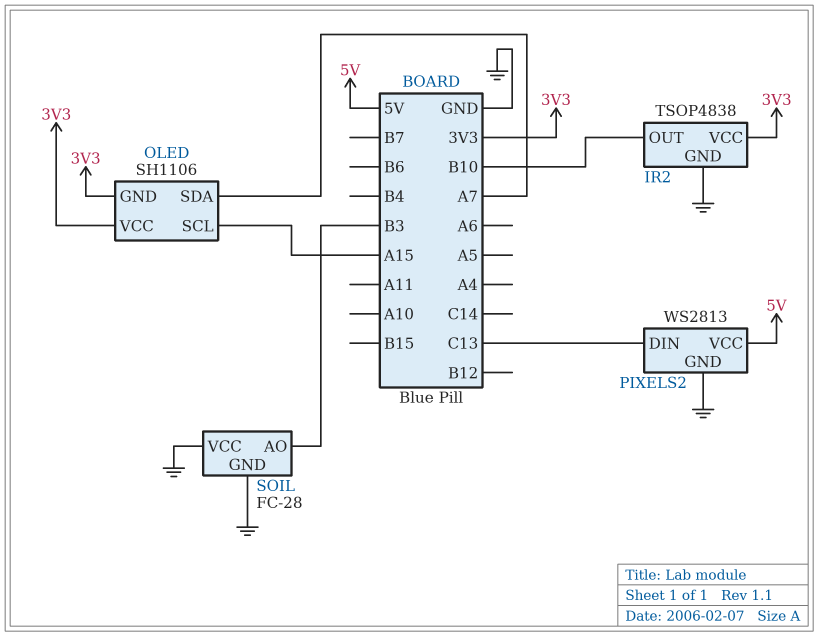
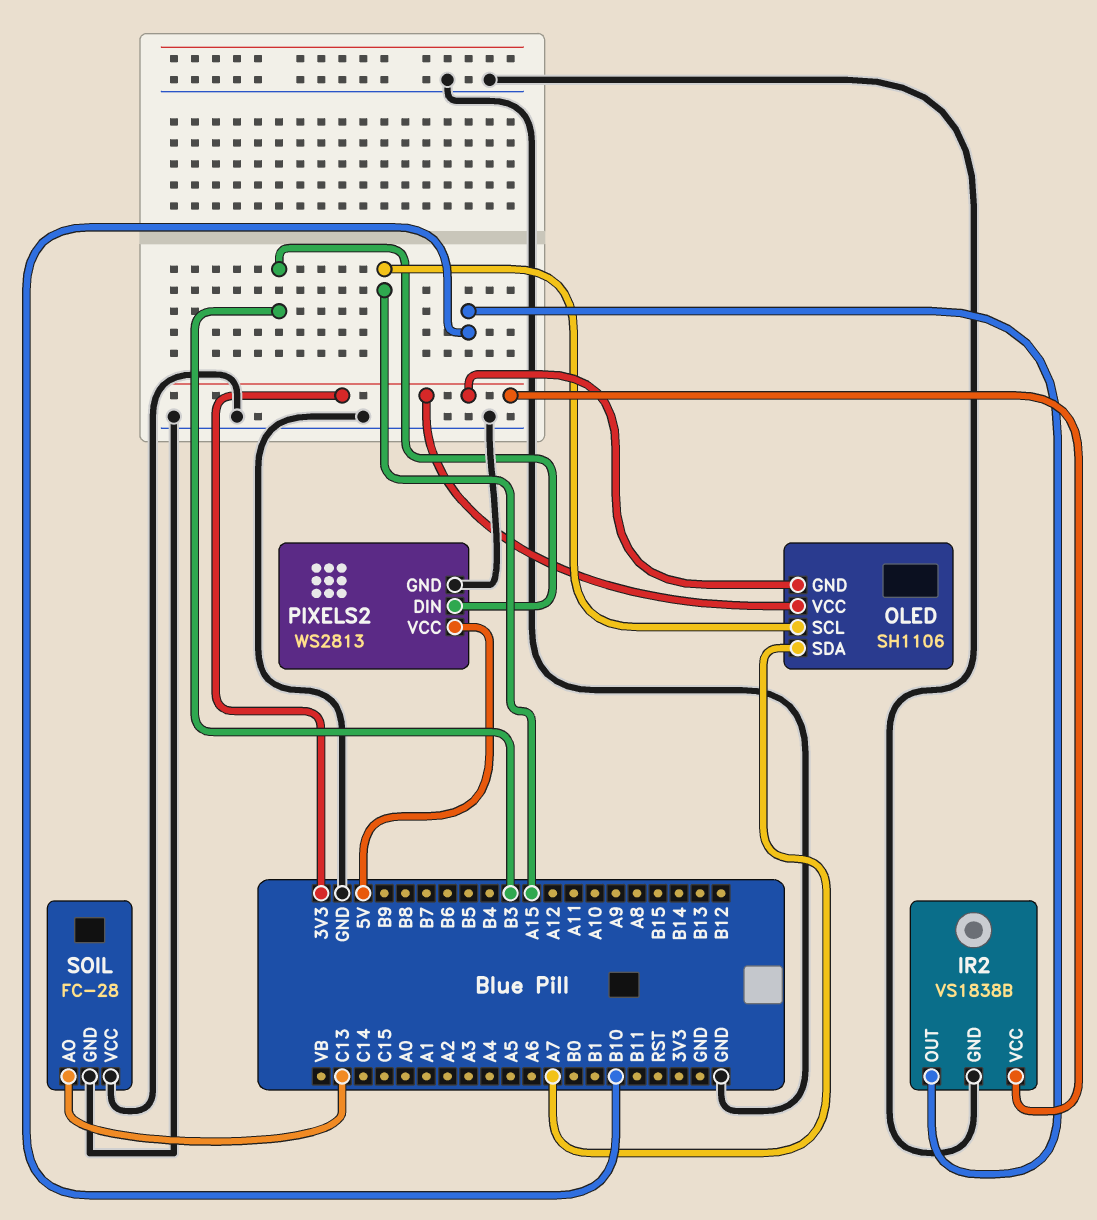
IR2: TSOP4838 -> VS1838B
PIXELS2 pin DIN: C13 -> B3
SOIL pin AO: B3 -> C13

